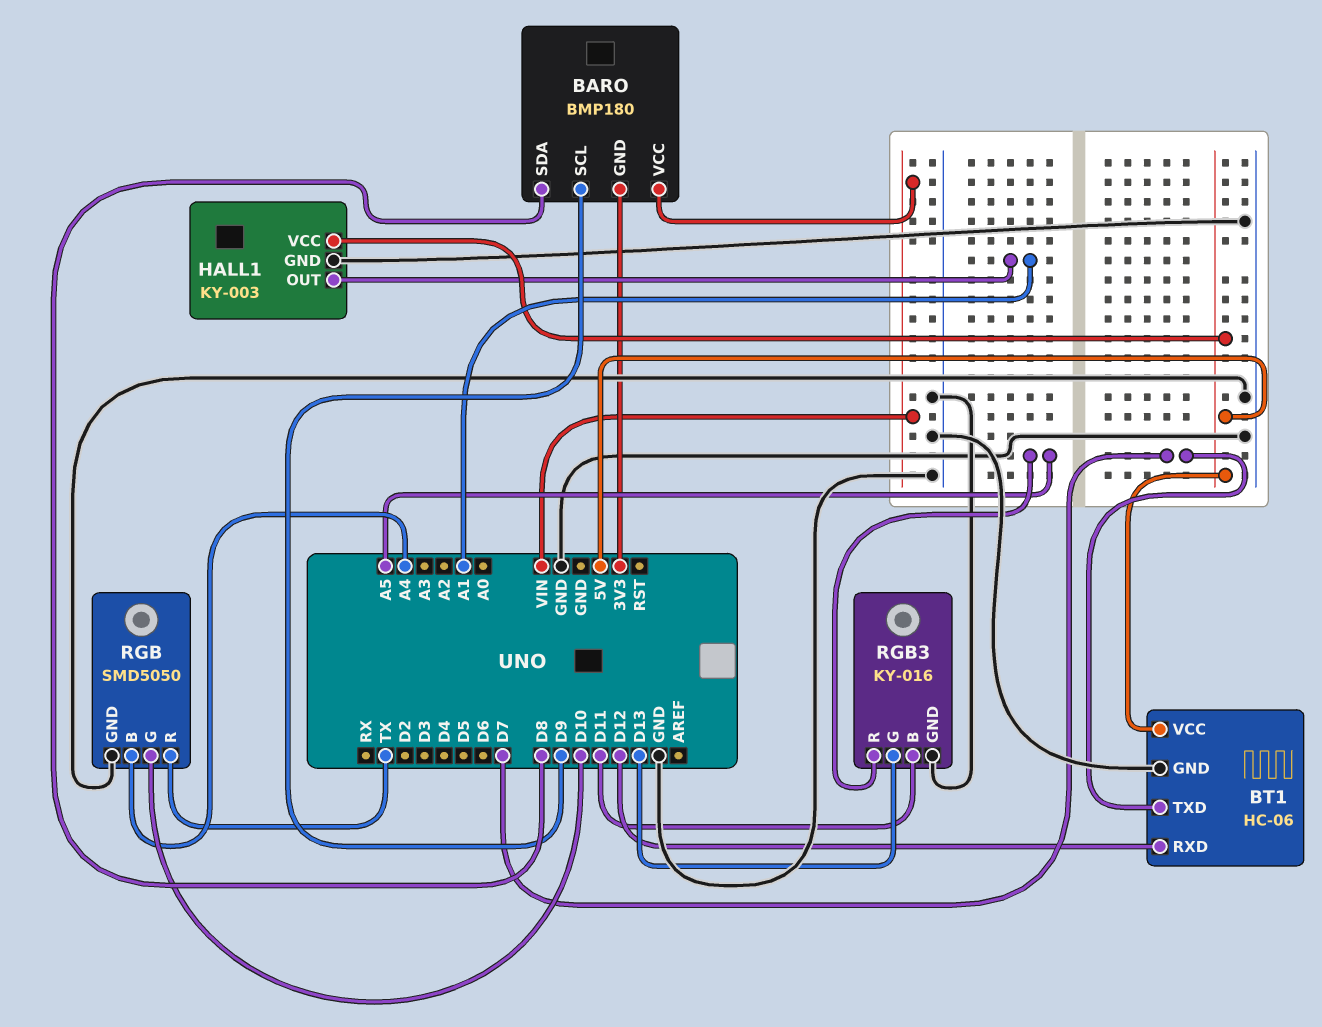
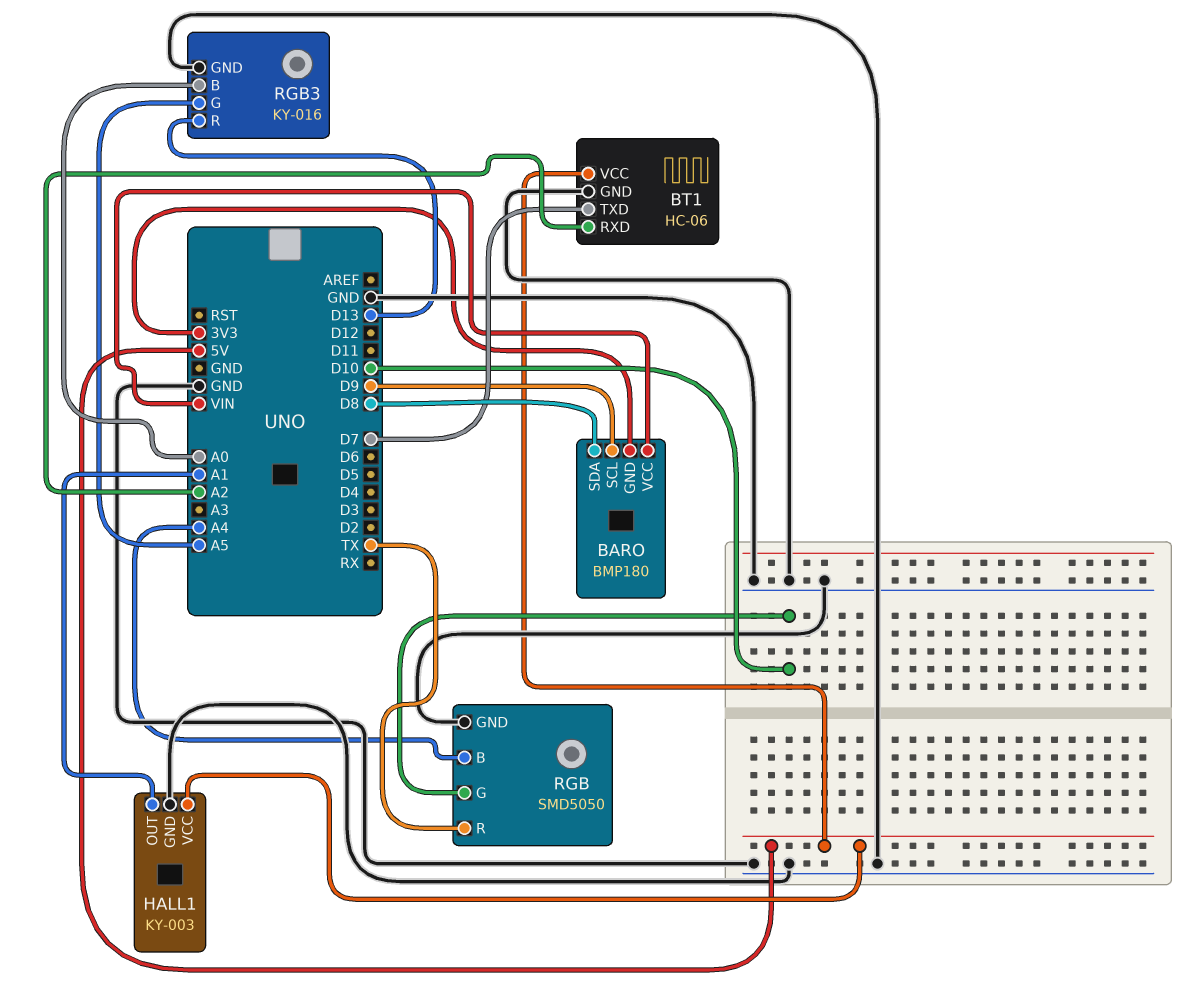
BT1 pin RXD: D12 -> A2
RGB3 pin B: D11 -> A0
RGB3 pin G: D13 -> A5
RGB3 pin R: A5 -> D13

